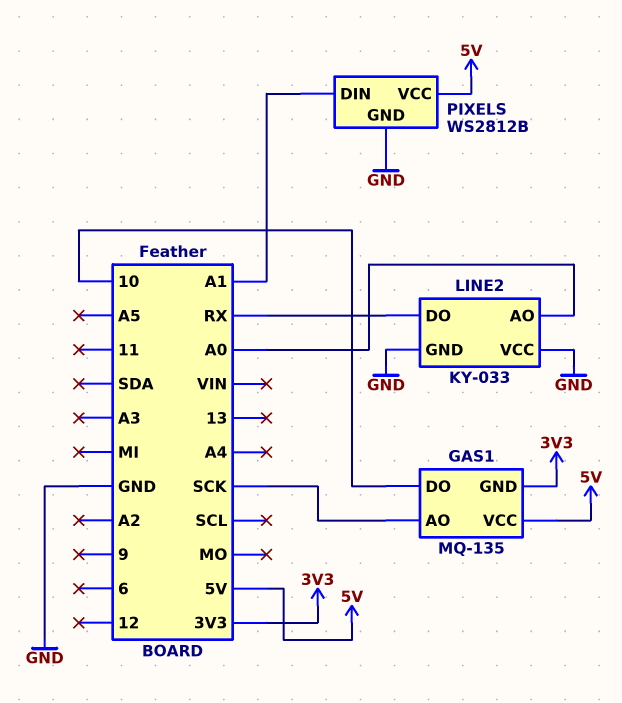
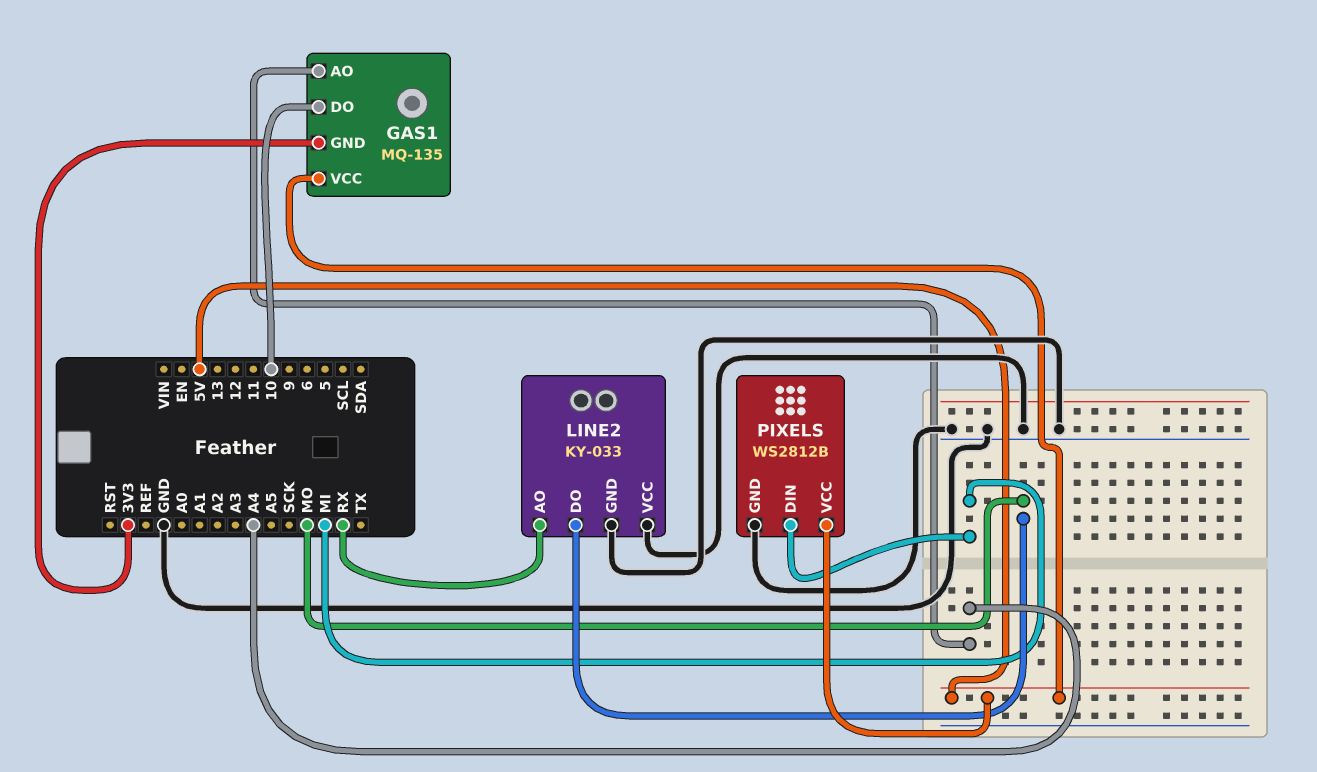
GAS1 pin AO: SCK -> A4
LINE2 pin AO: A0 -> RX
LINE2 pin DO: RX -> MO
PIXELS pin DIN: A1 -> MI

